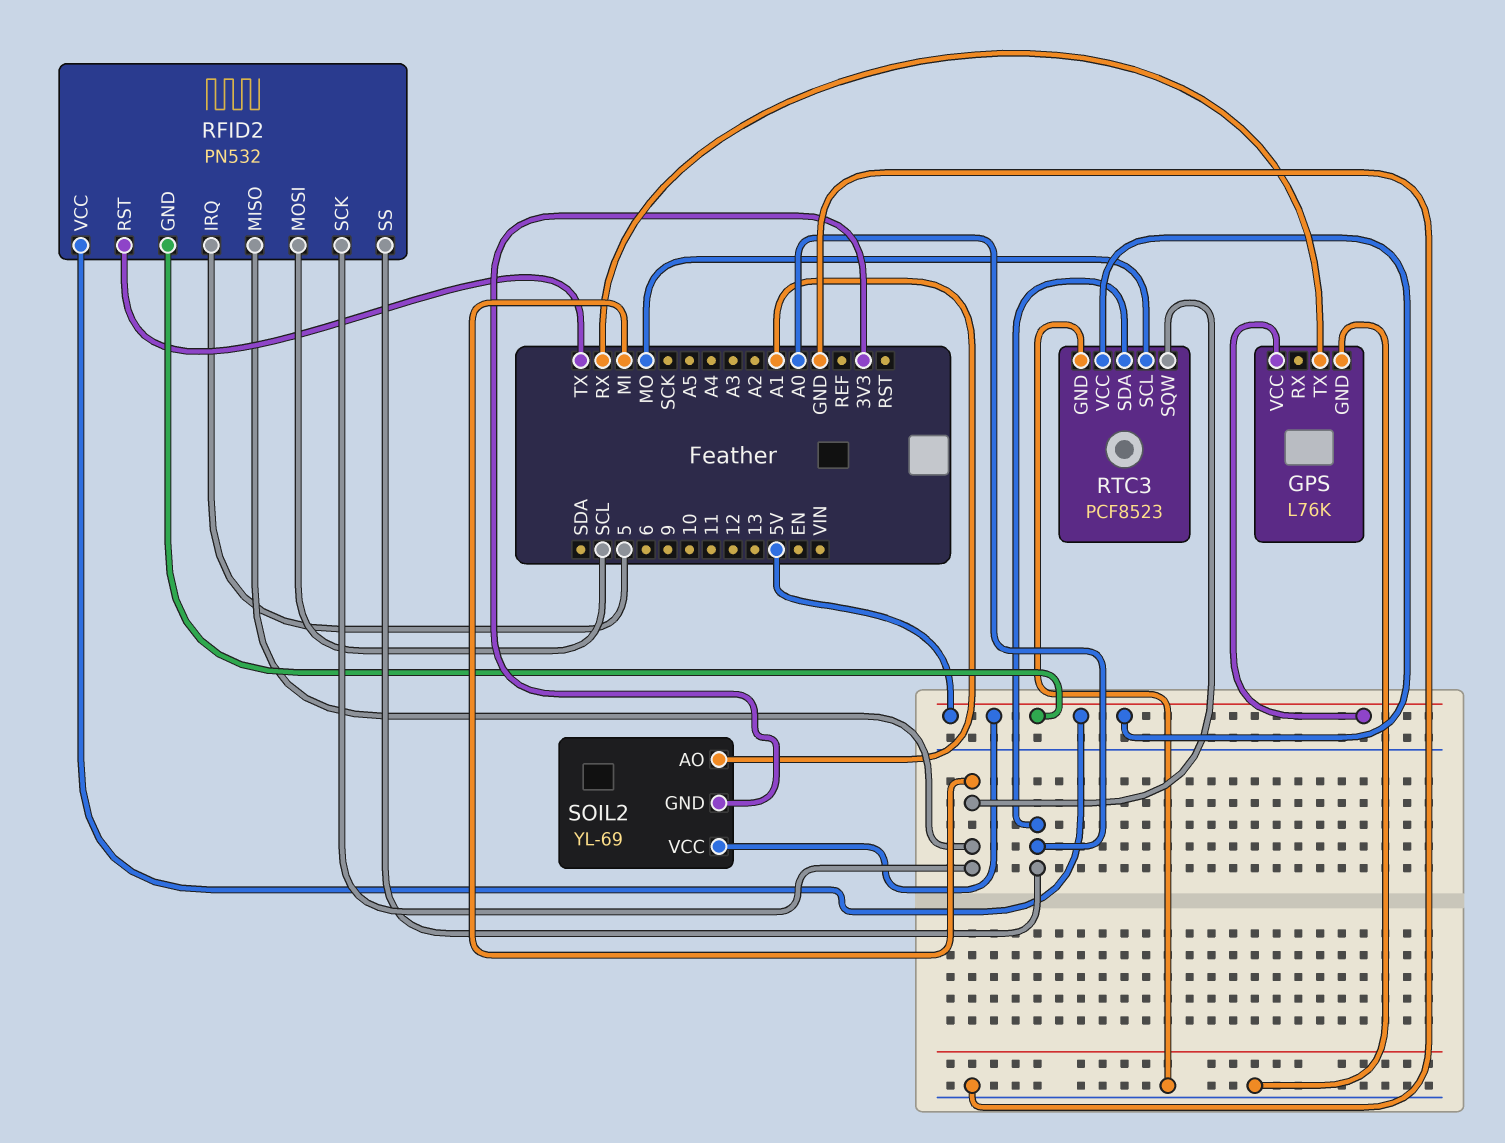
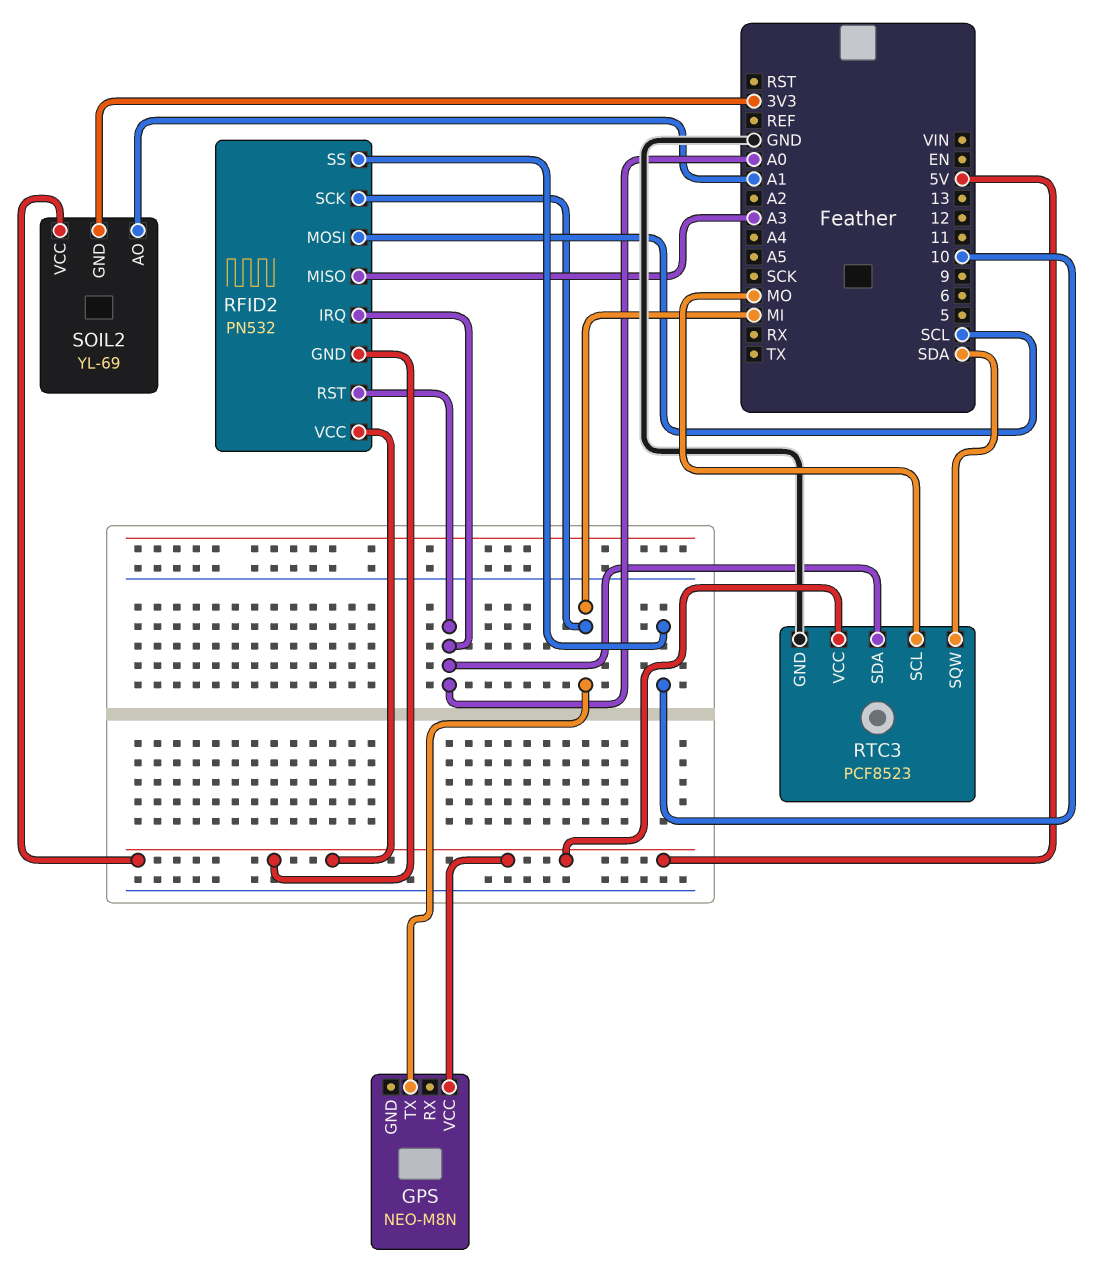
GPS: L76K -> NEO-M8N
GPS pin GND: GND -> none
GPS pin TX: RX -> MI
RFID2 pin IRQ: 5 -> A0
RFID2 pin MISO: MI -> A3
RFID2 pin RST: TX -> A0
RFID2 pin SS: A0 -> 10
RTC3 pin SQW: MI -> SDA

